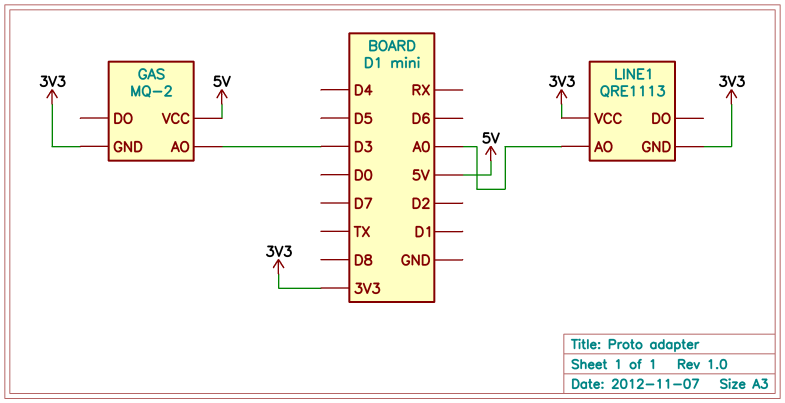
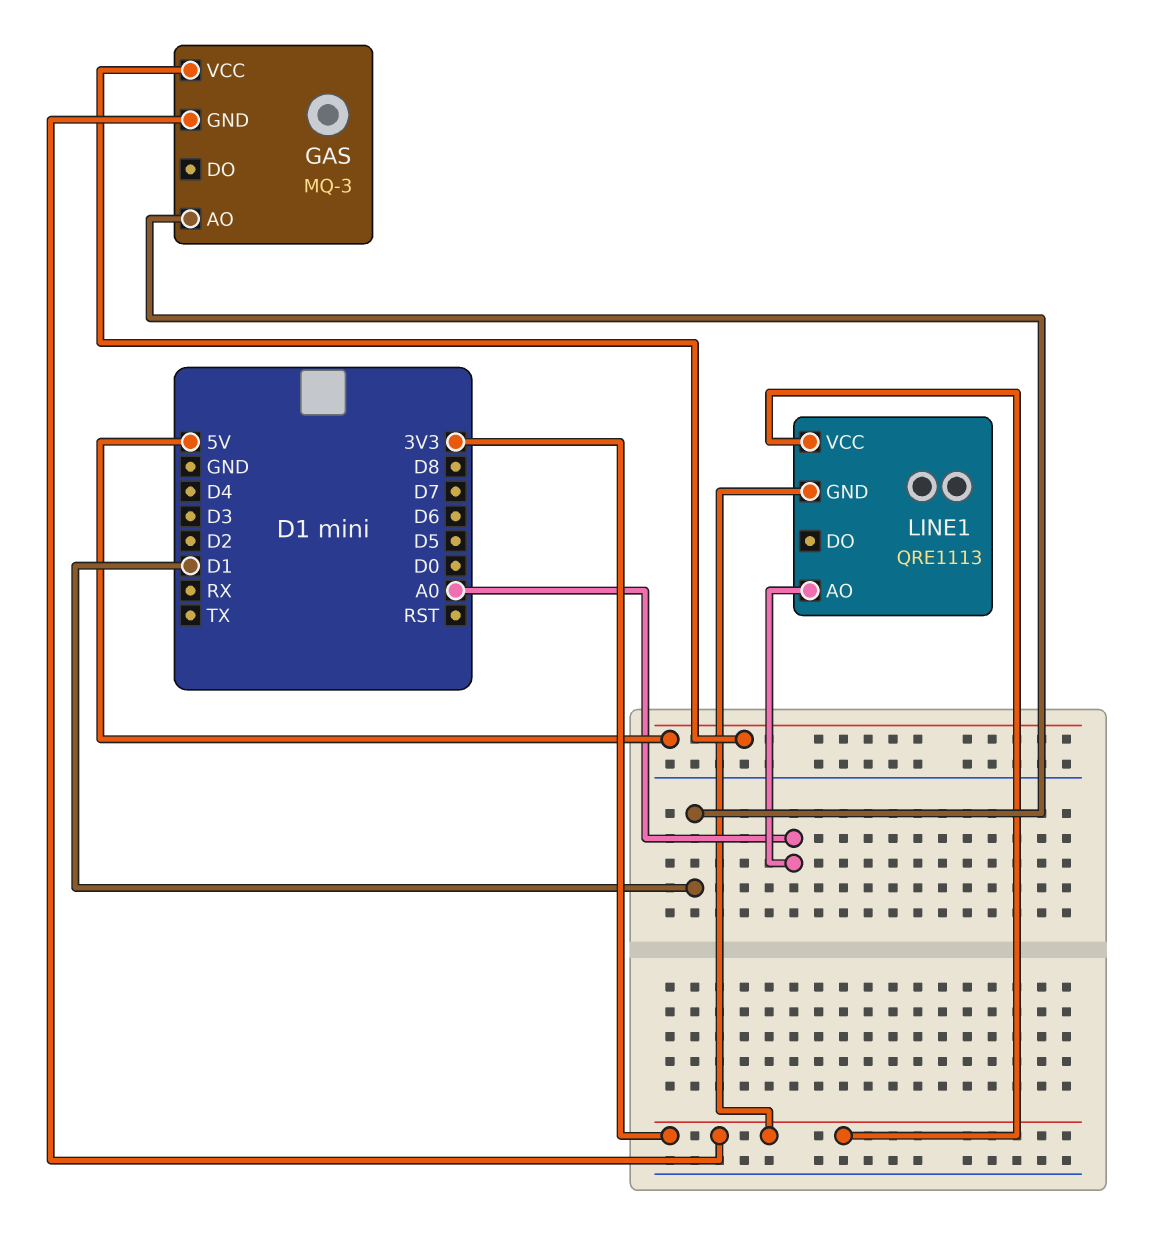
GAS: MQ-2 -> MQ-3
GAS pin AO: D3 -> D1

